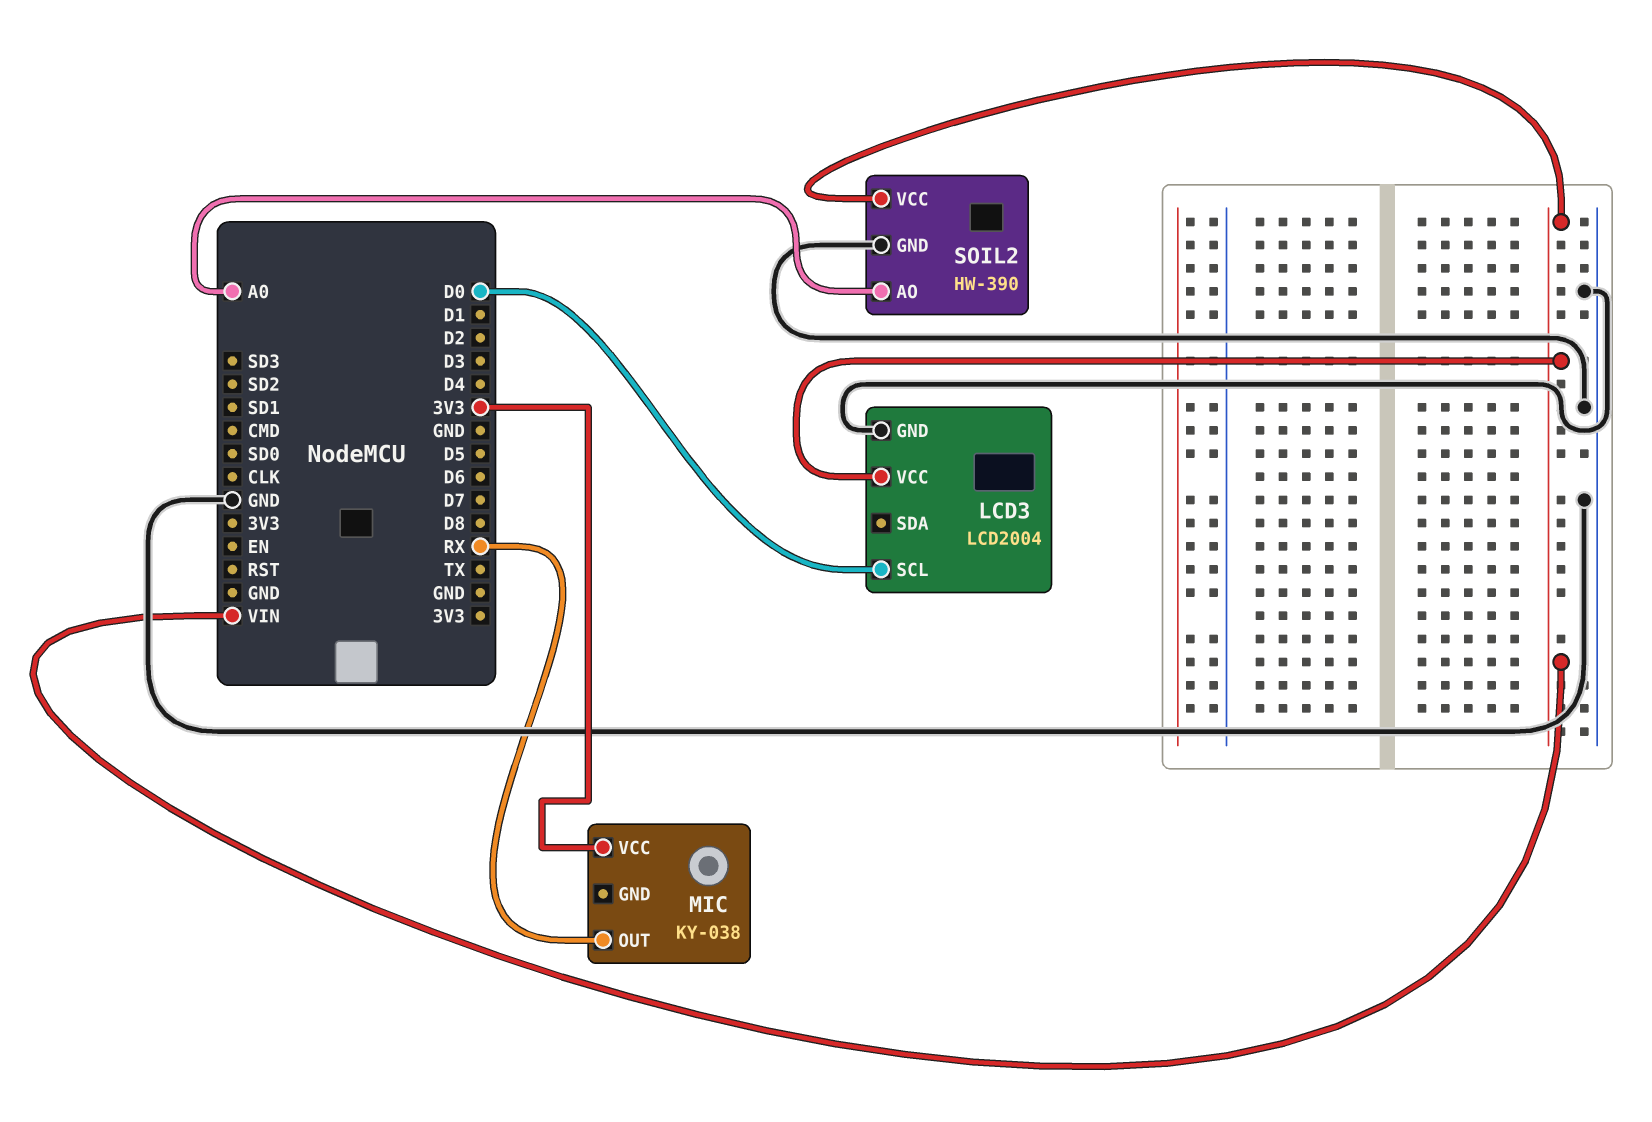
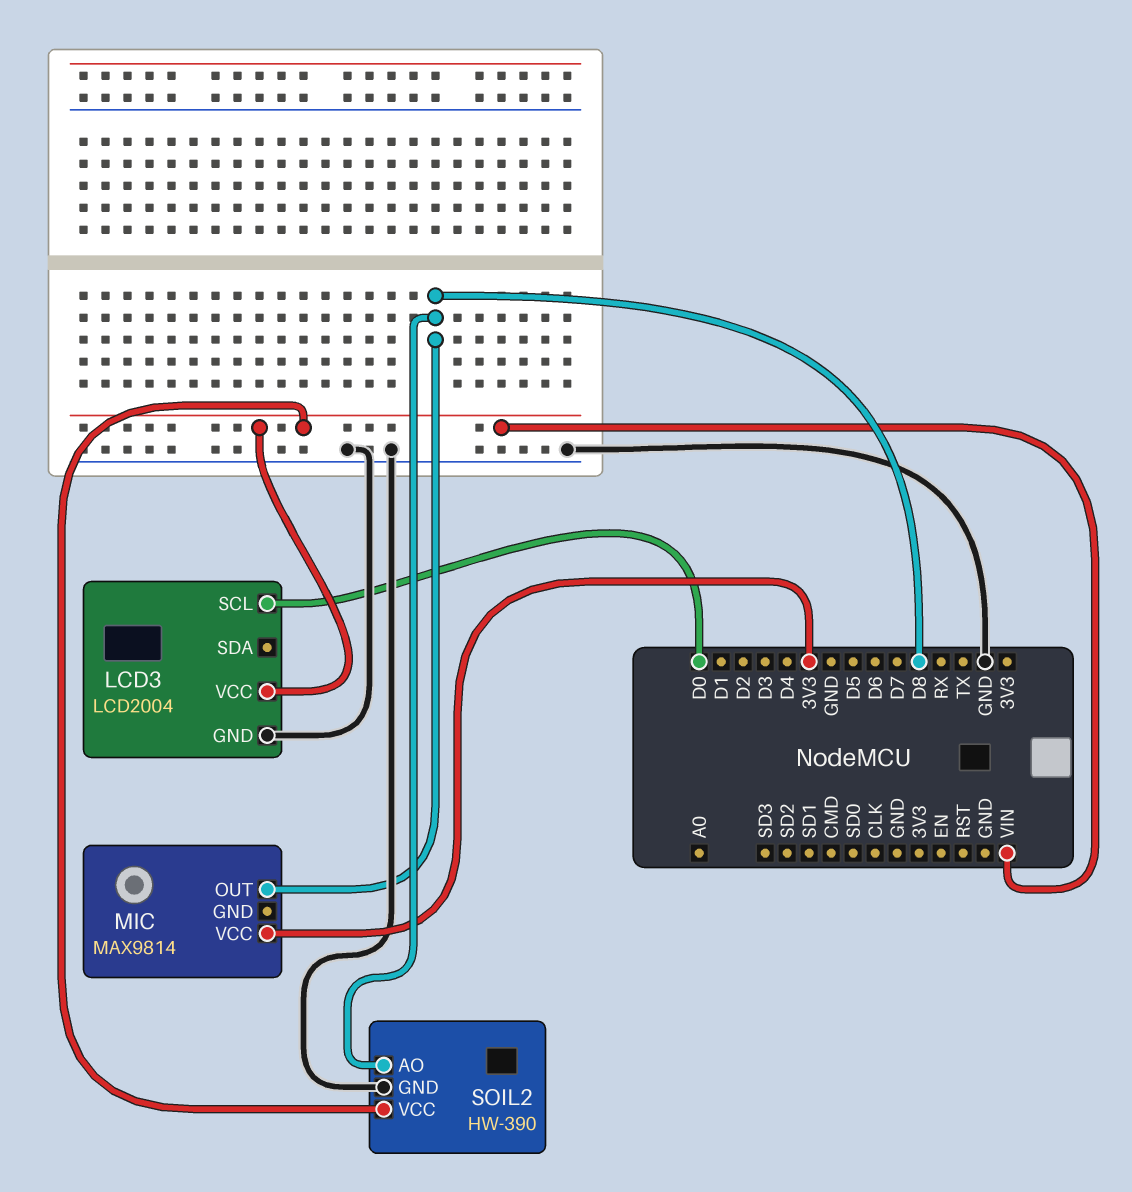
MIC: KY-038 -> MAX9814
MIC pin OUT: RX -> D8
SOIL2 pin AO: A0 -> D8

